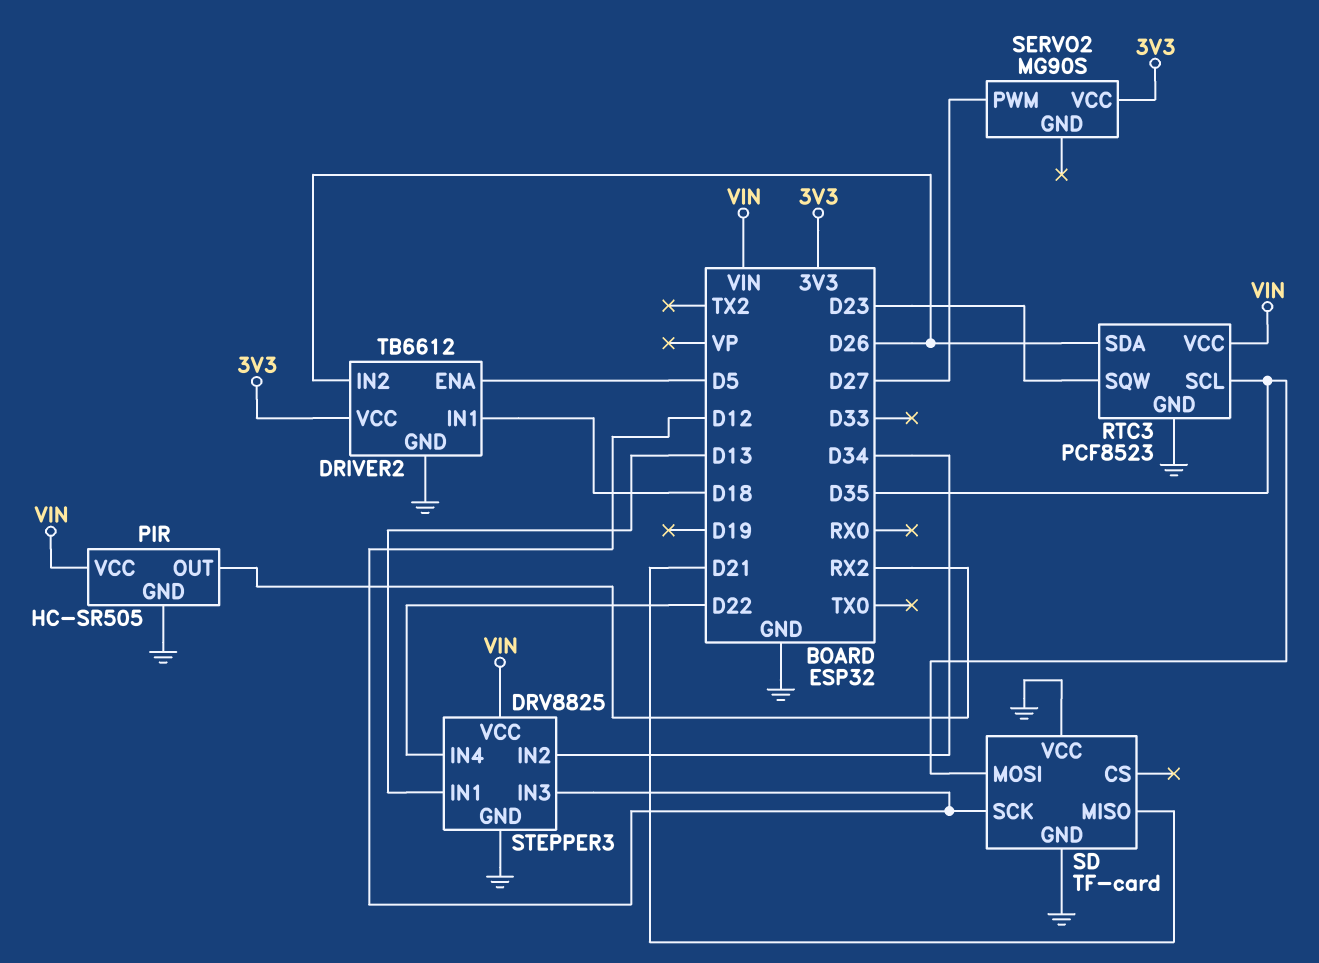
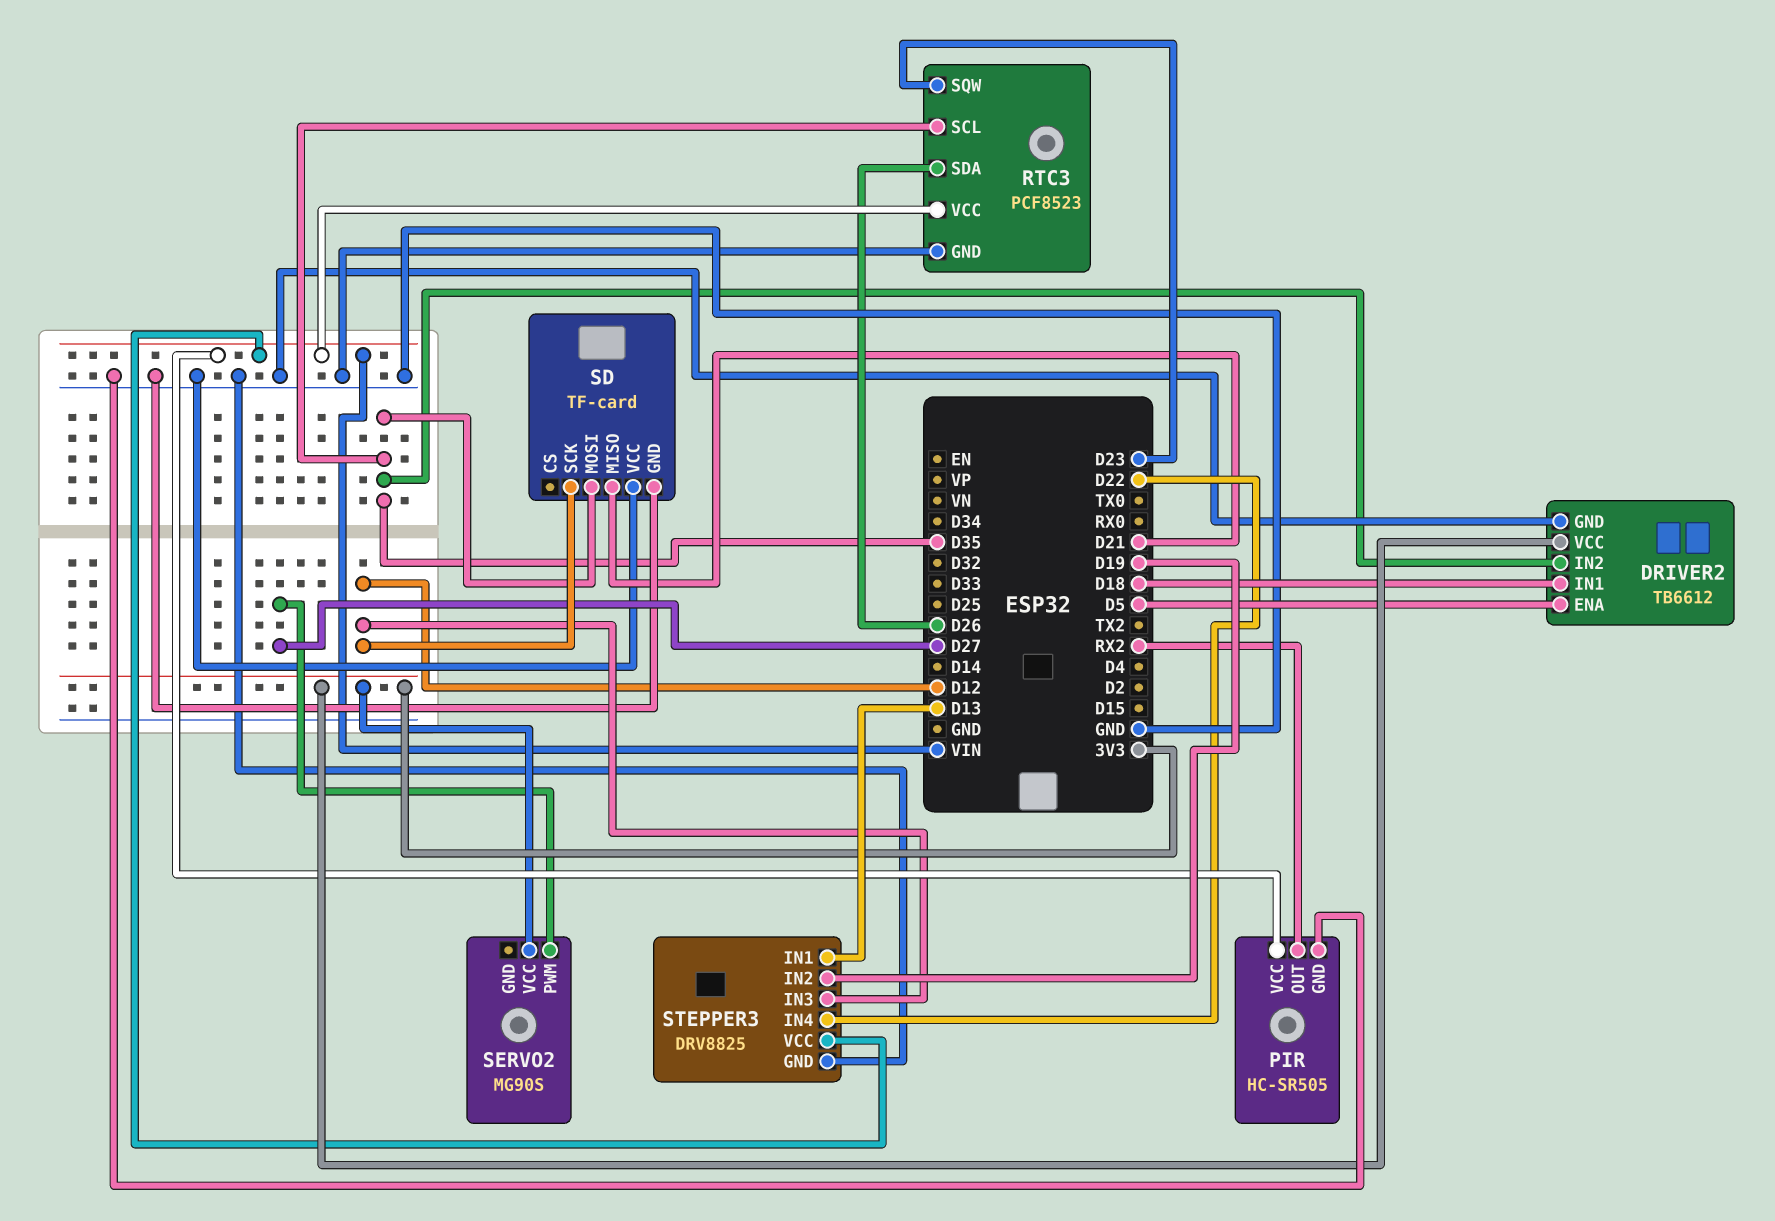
DRIVER2 pin IN2: D26 -> D35
STEPPER3 pin IN2: D34 -> D19

